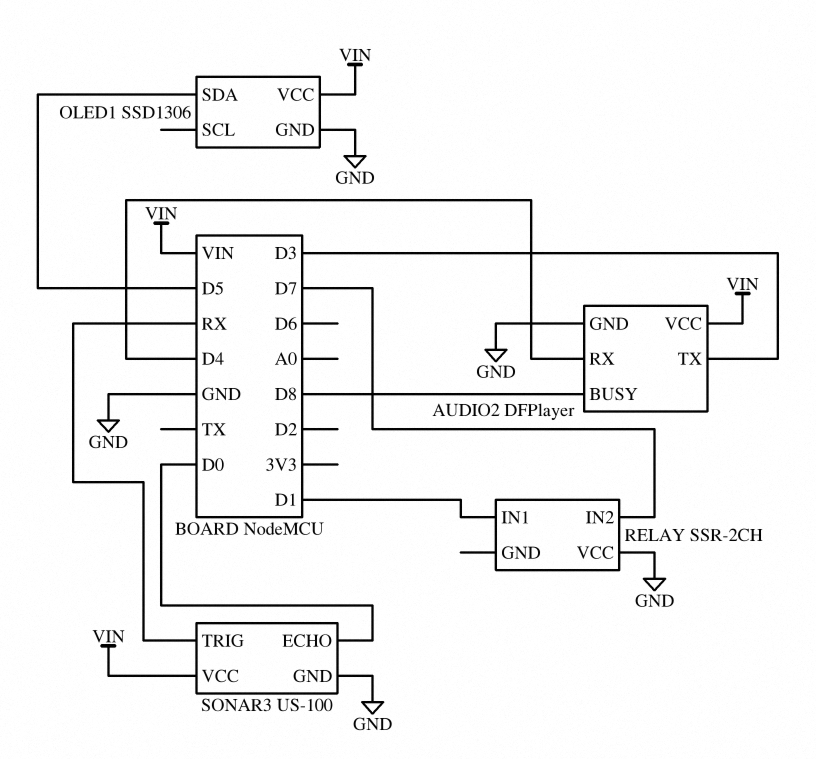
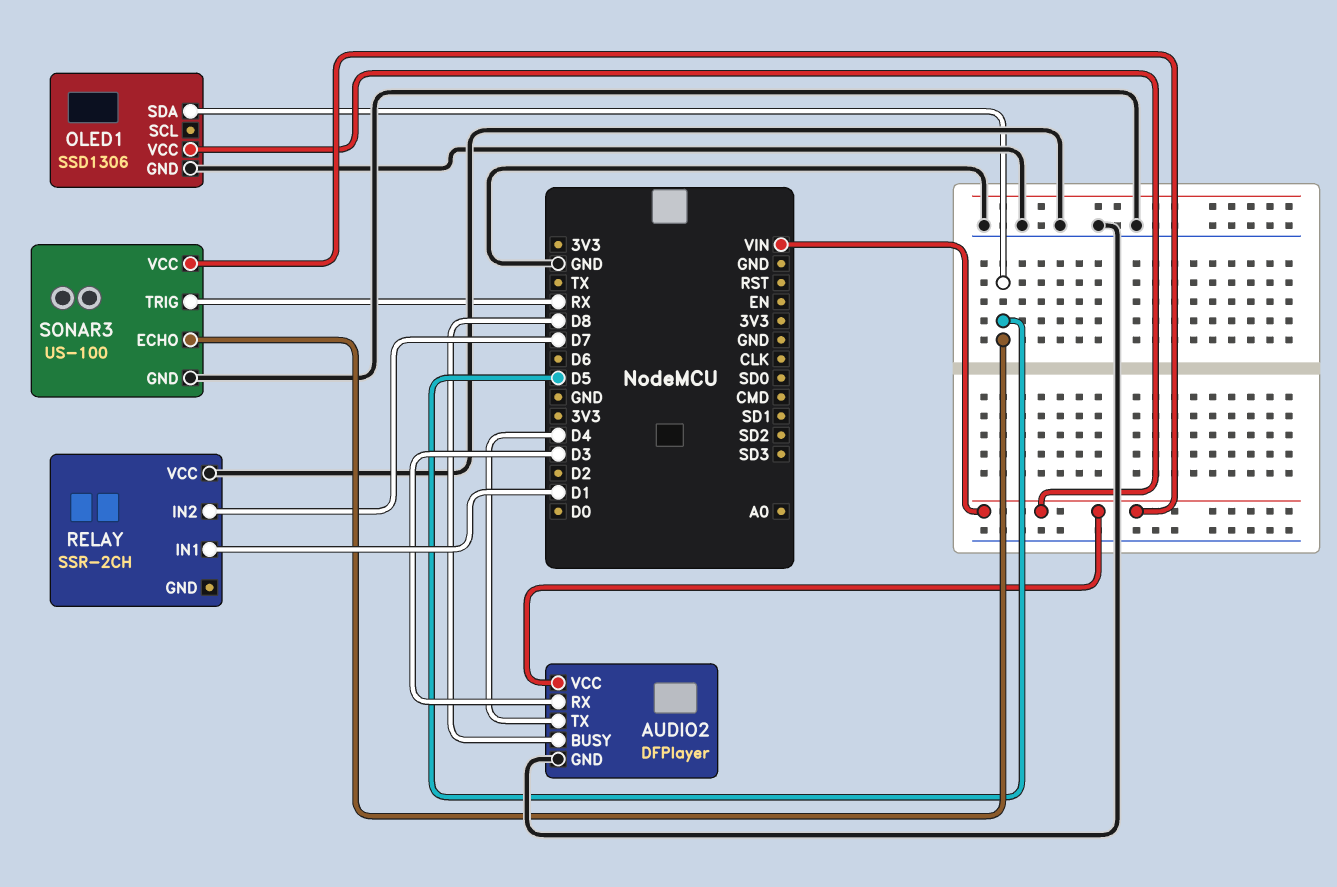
AUDIO2 pin RX: D4 -> D3
AUDIO2 pin TX: D3 -> D4
SONAR3 pin ECHO: D0 -> D5

